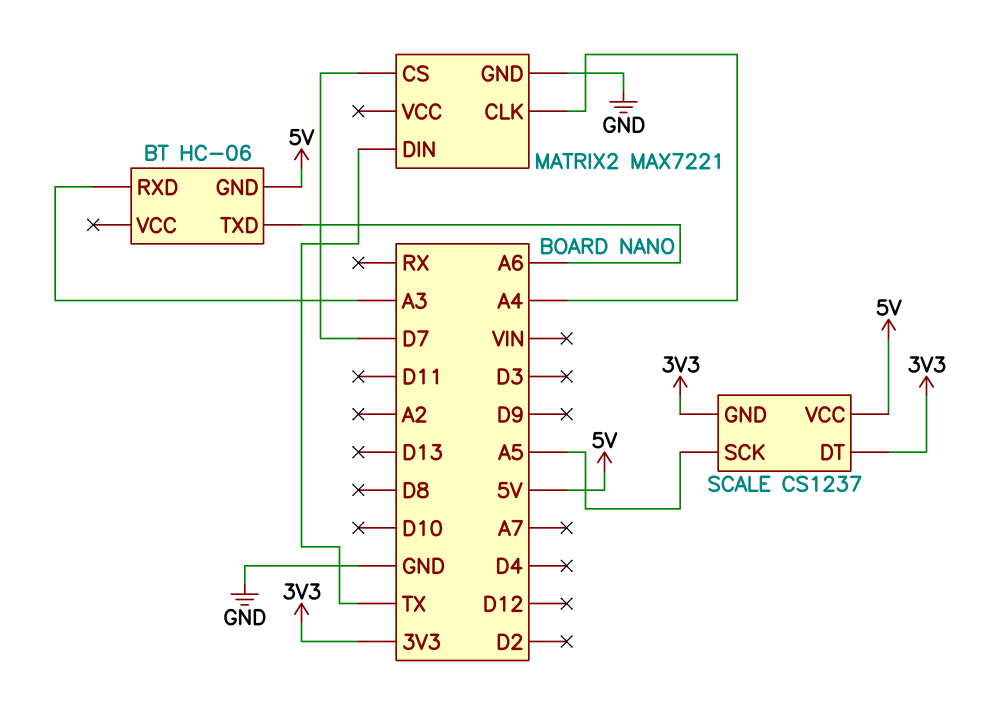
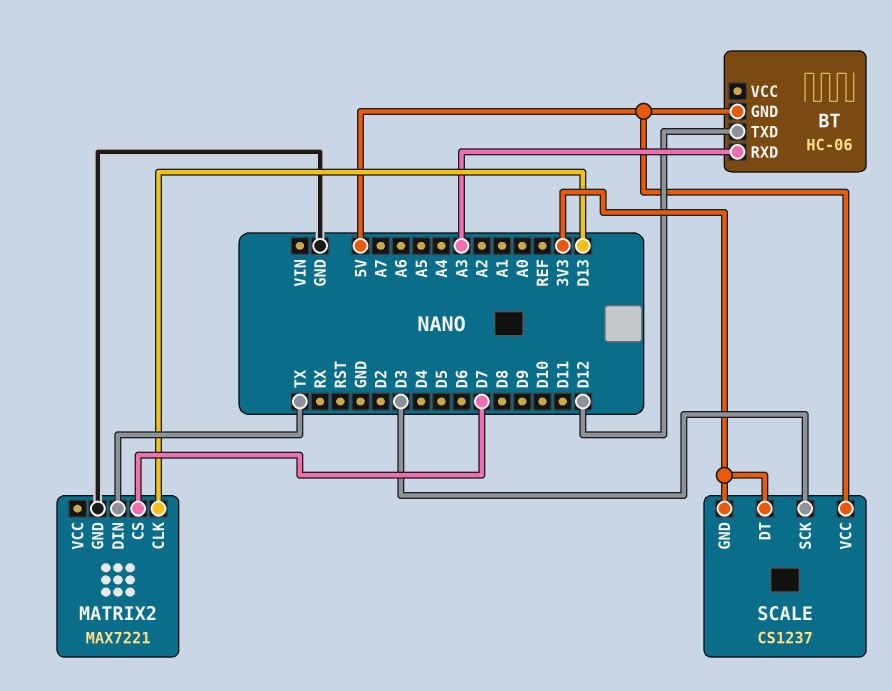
BT pin TXD: A6 -> D12
MATRIX2 pin CLK: A4 -> D13
SCALE pin SCK: A5 -> D3

